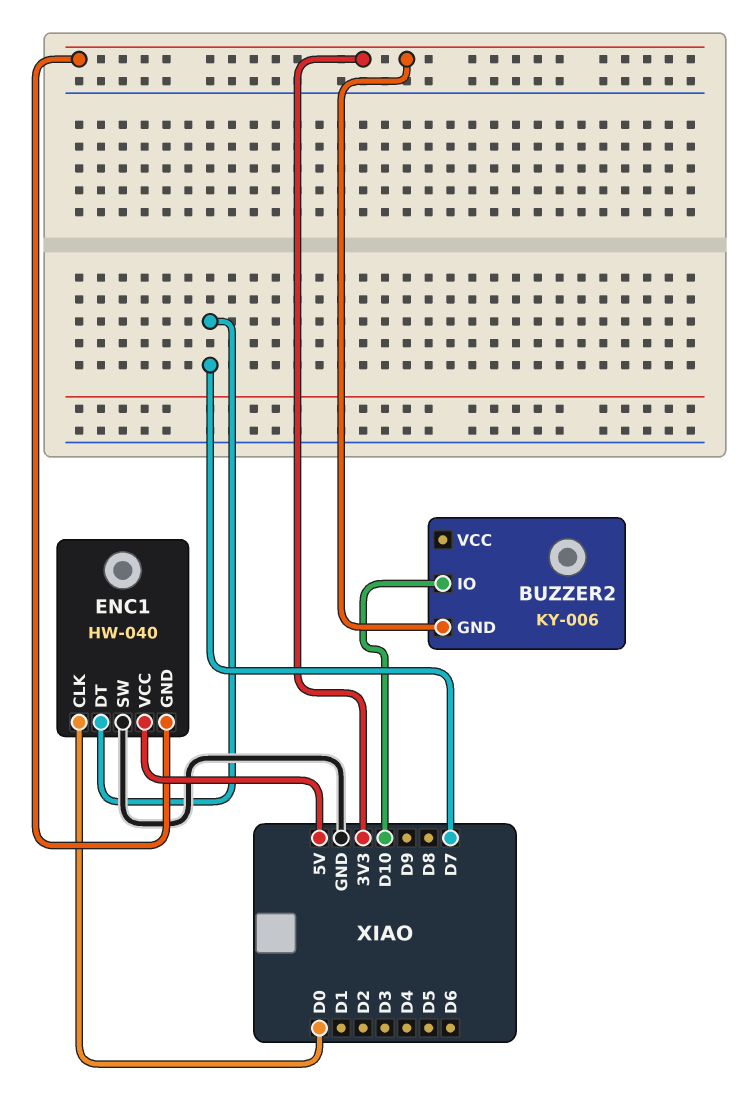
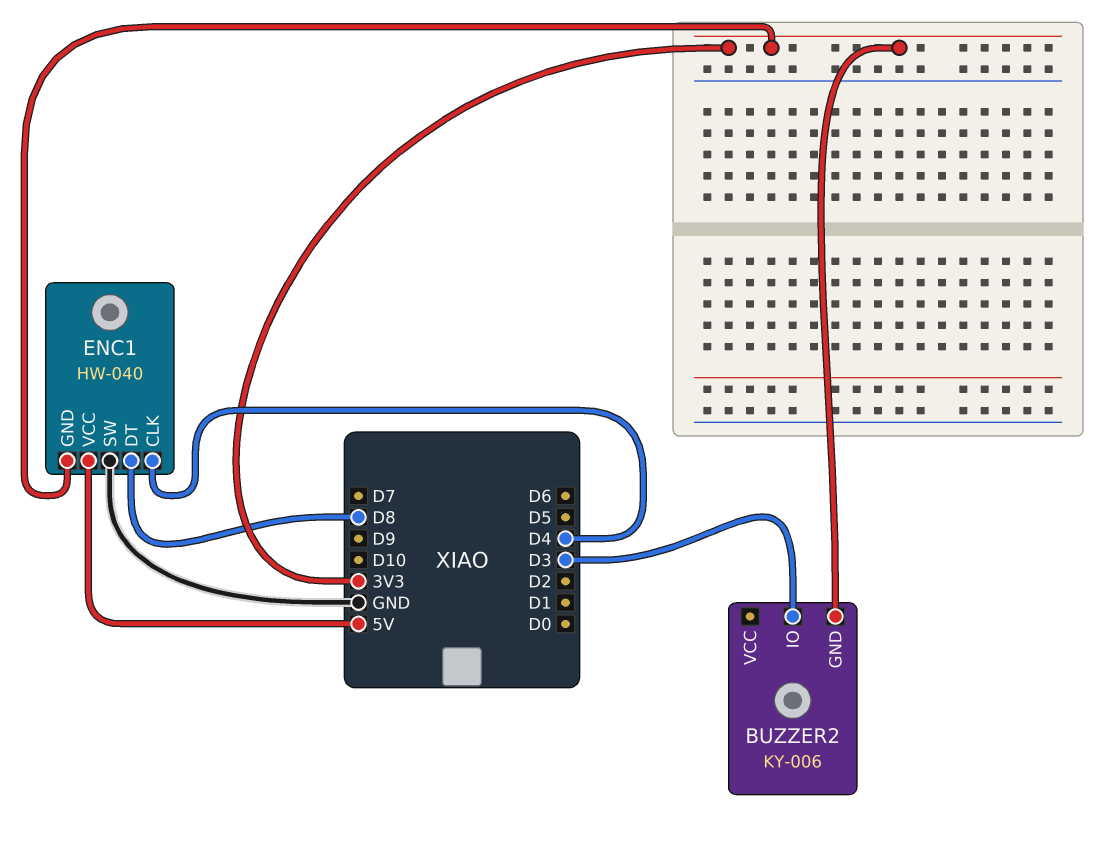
BUZZER2 pin IO: D10 -> D3
ENC1 pin CLK: D0 -> D4
ENC1 pin DT: D7 -> D8

